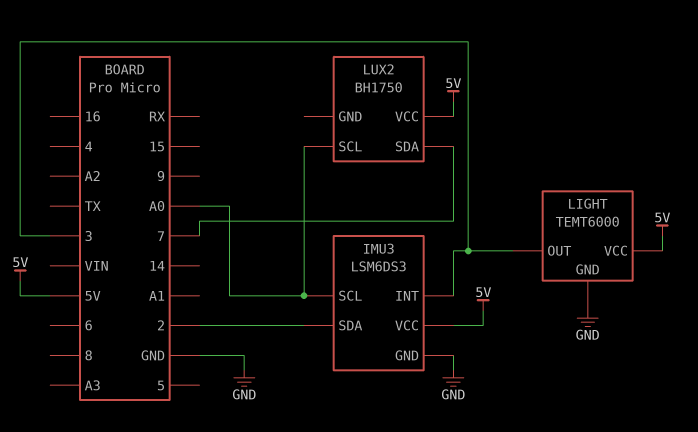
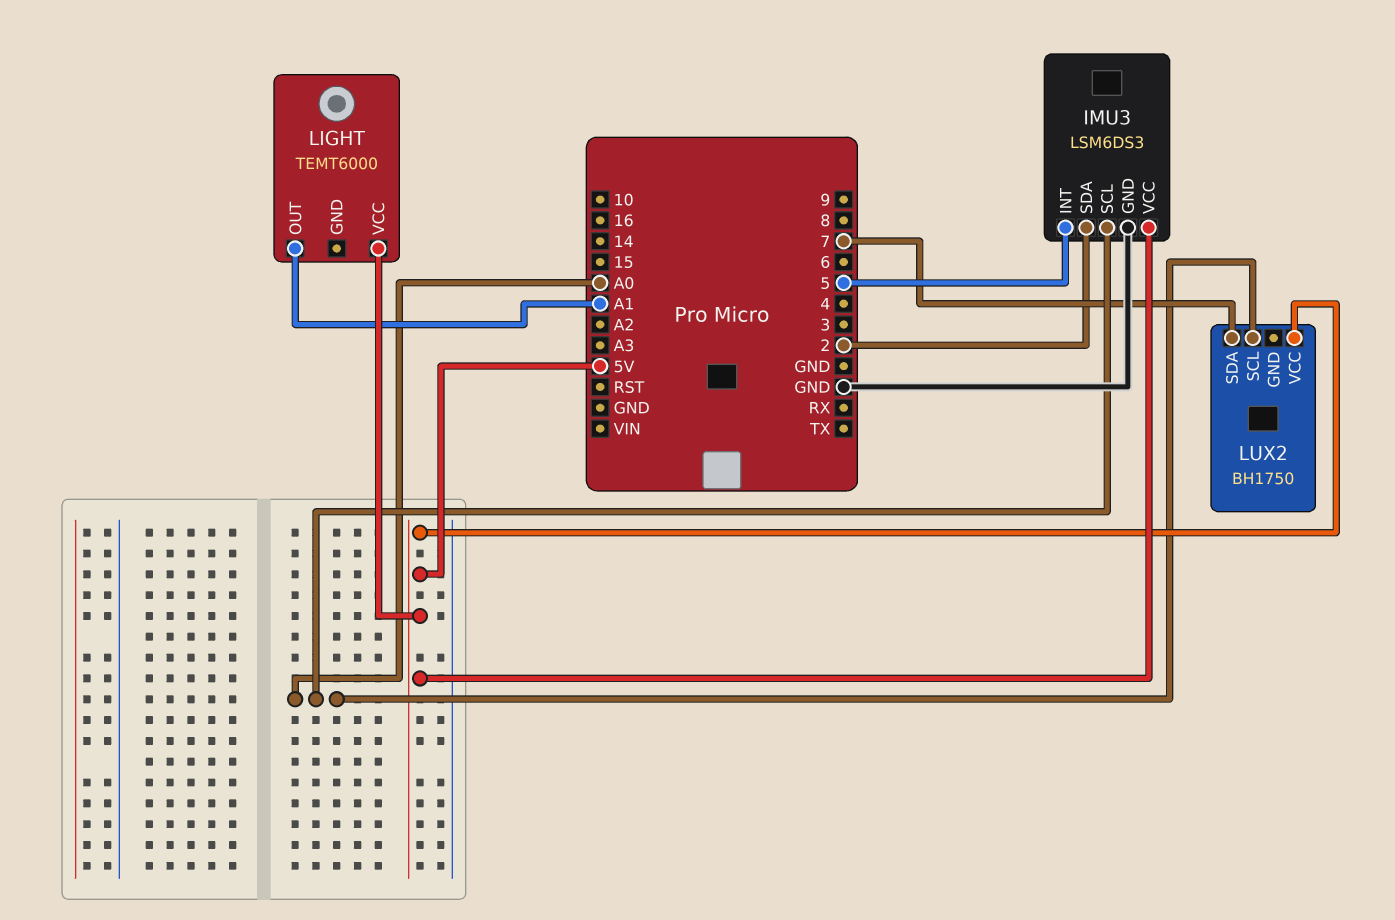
IMU3 pin INT: 3 -> 5
LIGHT pin GND: GND -> none
LIGHT pin OUT: 3 -> A1

